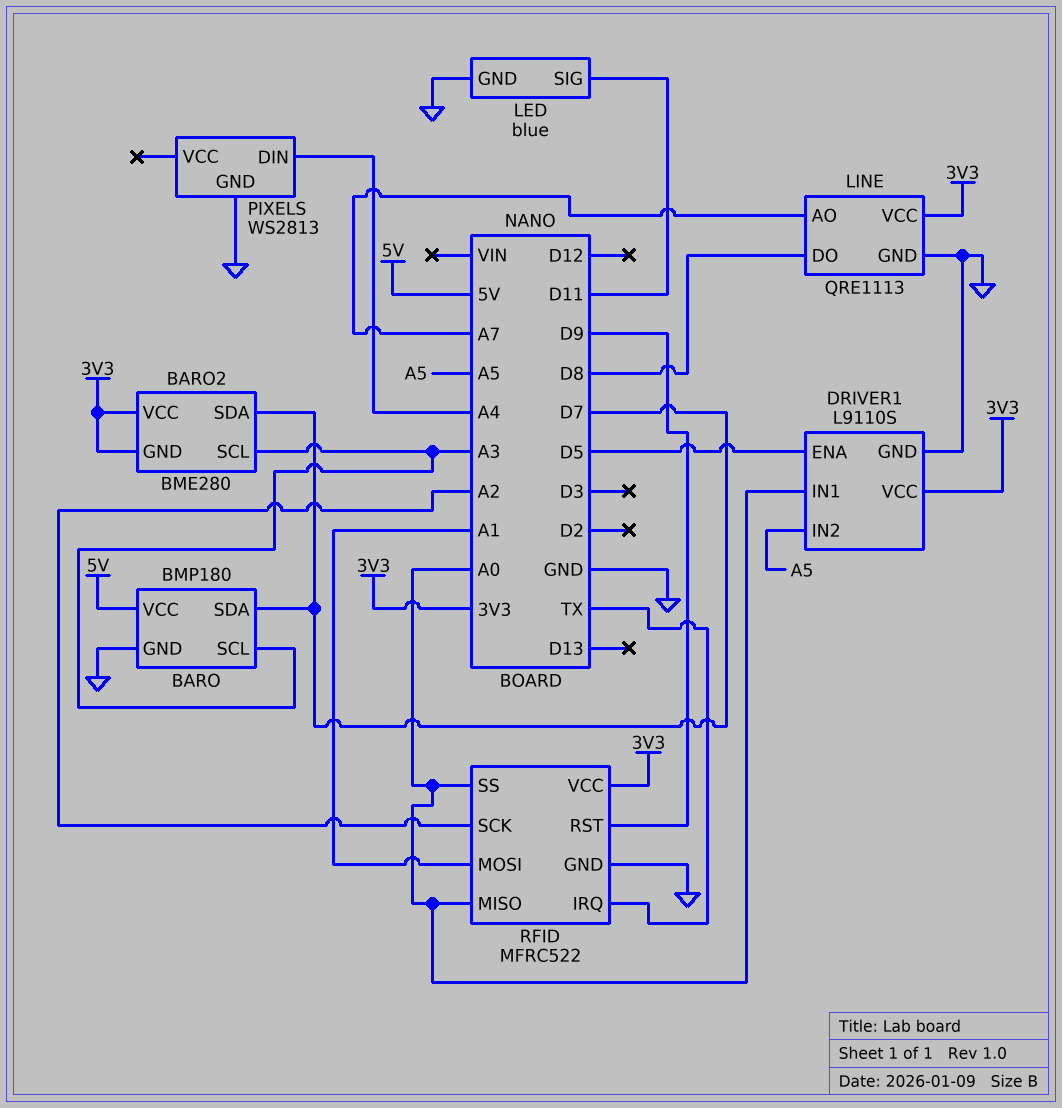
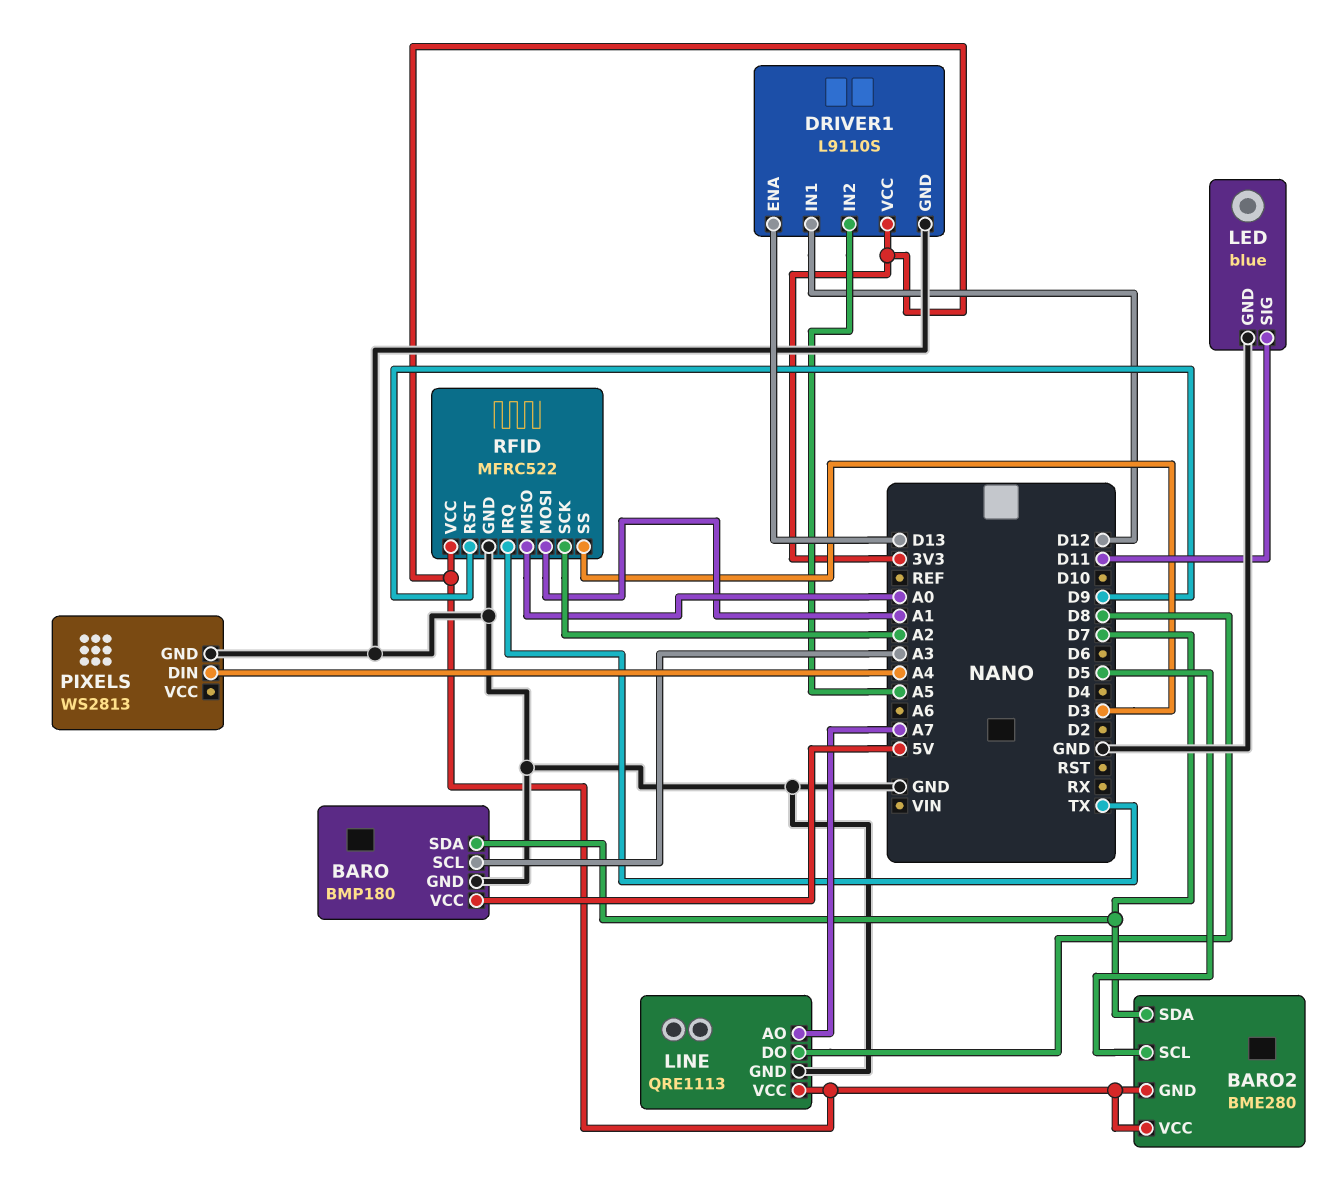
BARO2 pin SCL: A3 -> D5
DRIVER1 pin ENA: D5 -> D13
DRIVER1 pin IN1: A0 -> D12
RFID pin SS: A0 -> D3

